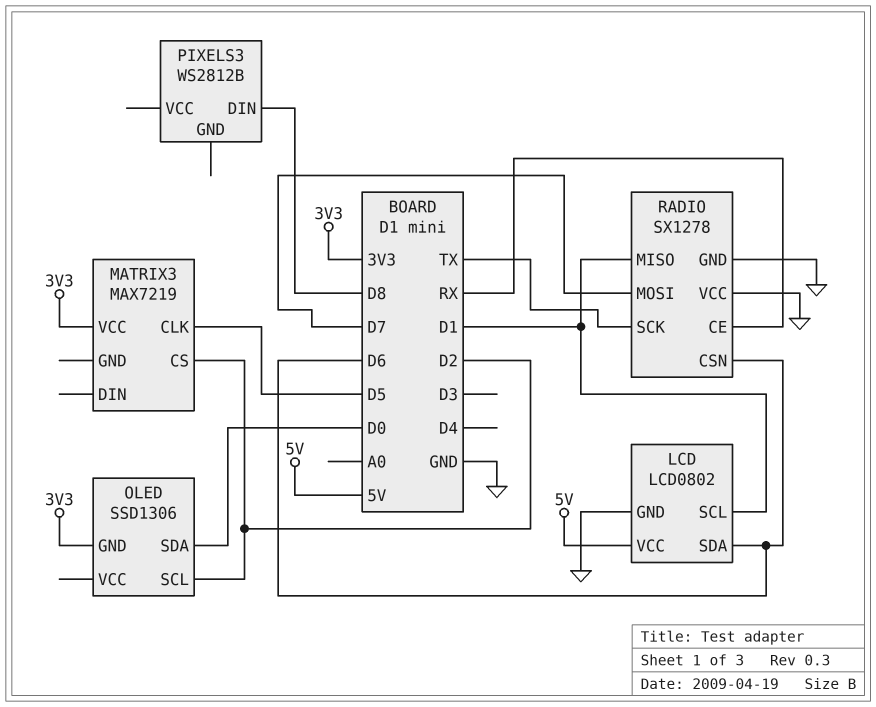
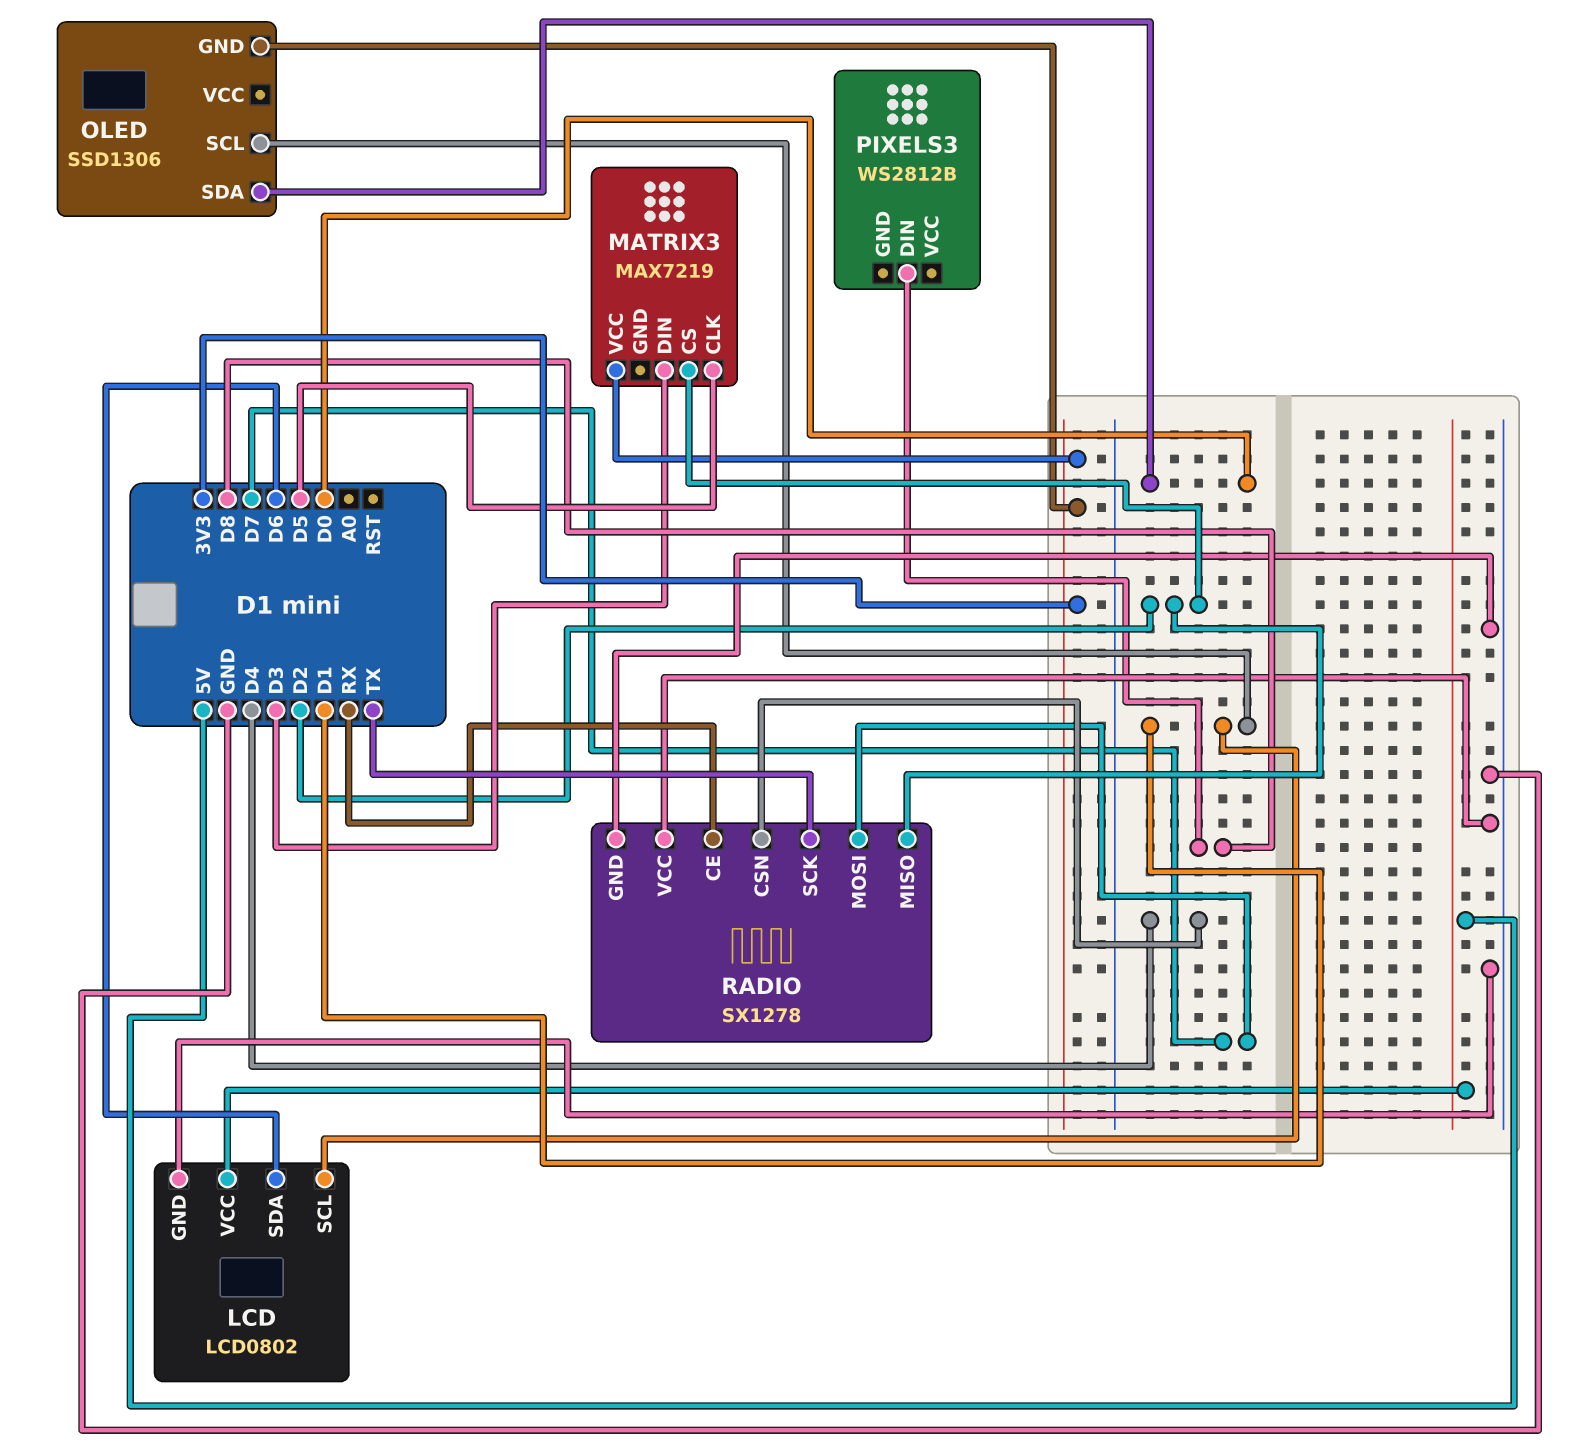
MATRIX3 pin DIN: none -> D3
OLED pin SCL: D2 -> D1
RADIO pin CSN: D6 -> D4
RADIO pin MISO: D1 -> D2

